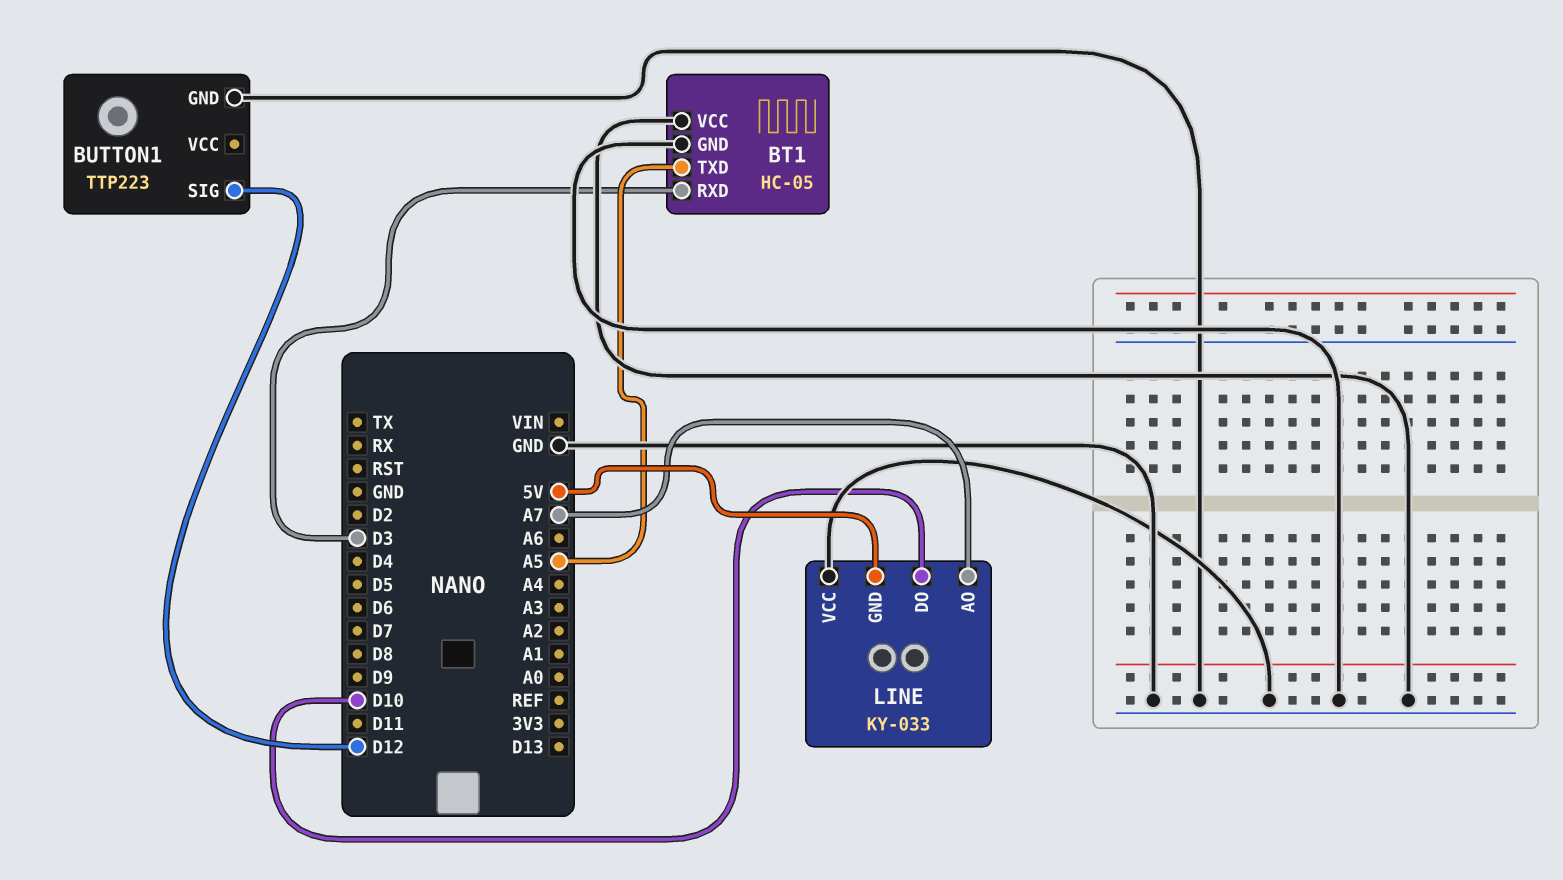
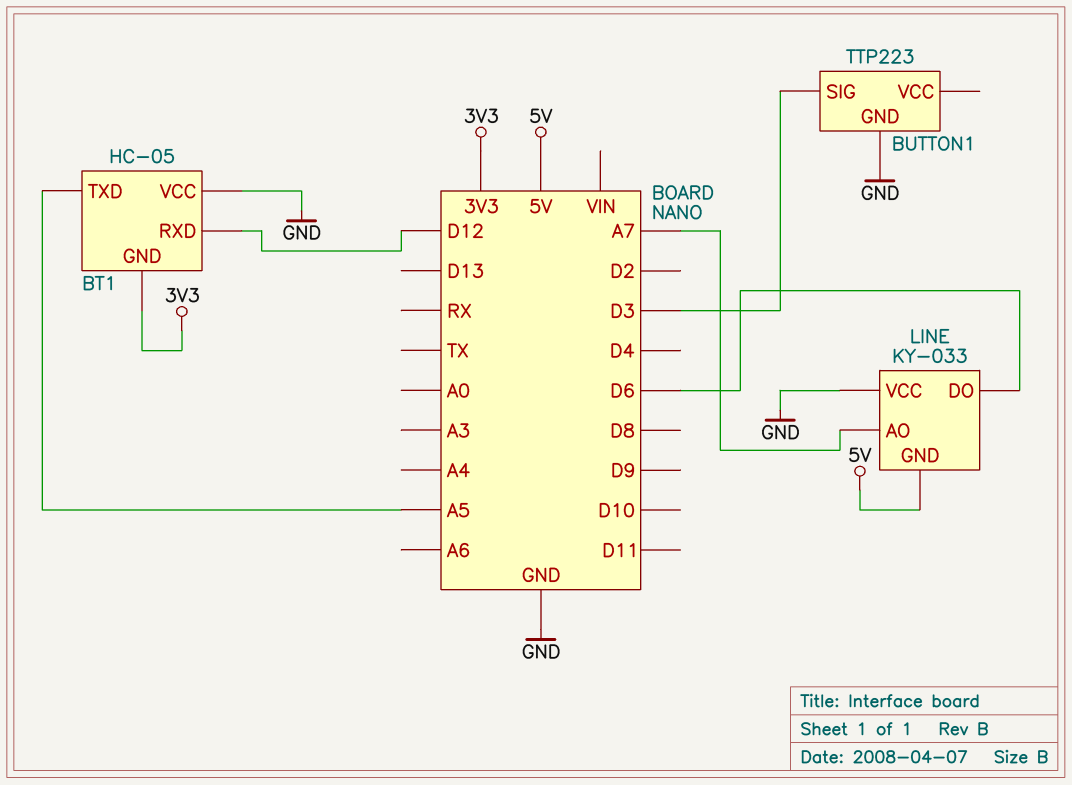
BT1 pin GND: GND -> 3V3
BT1 pin RXD: D3 -> D12
BUTTON1 pin SIG: D12 -> D3
LINE pin DO: D10 -> D6

